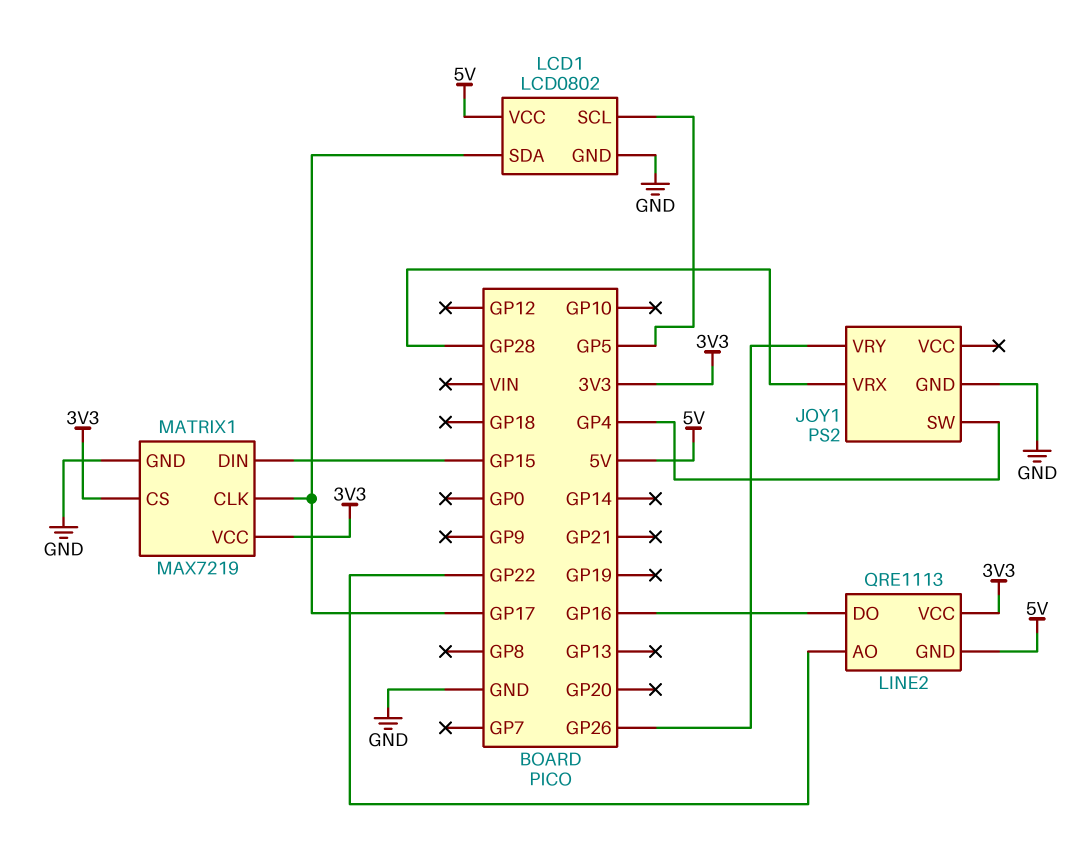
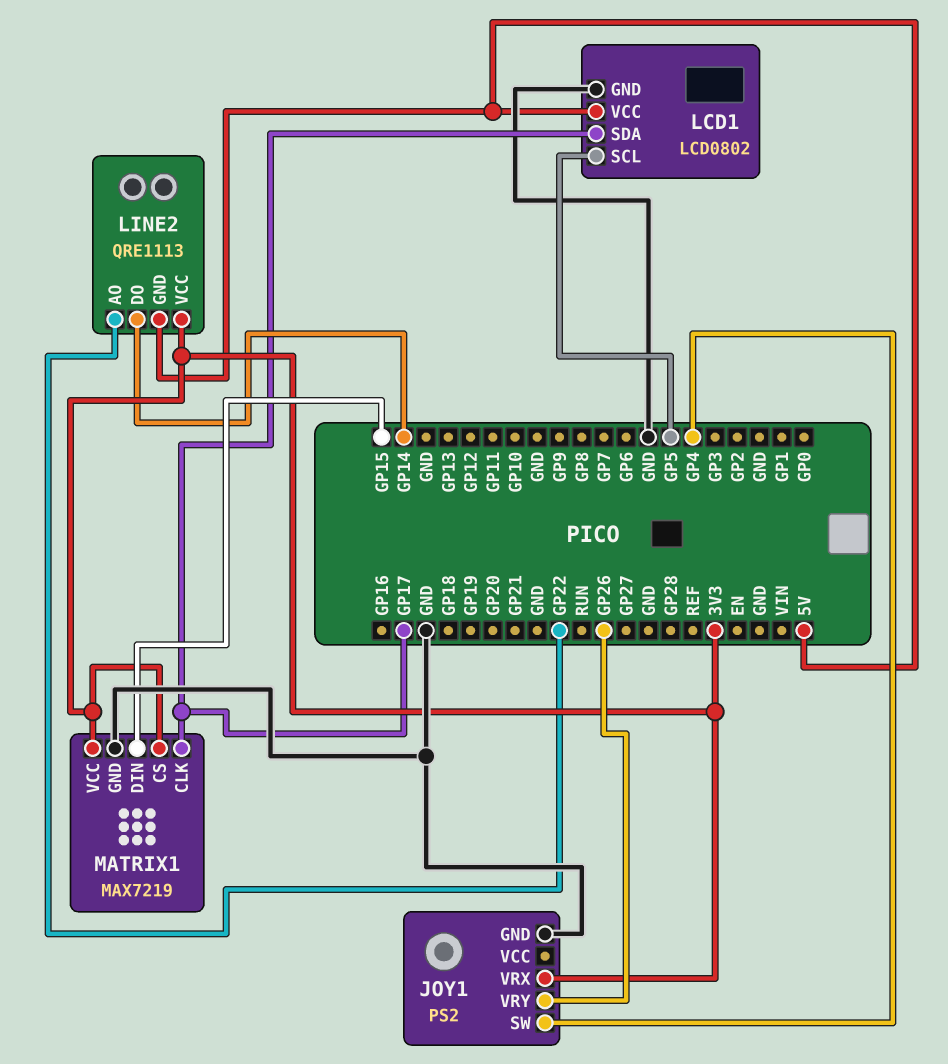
JOY1 pin VRX: GP28 -> 3V3
LINE2 pin DO: GP16 -> GP14

